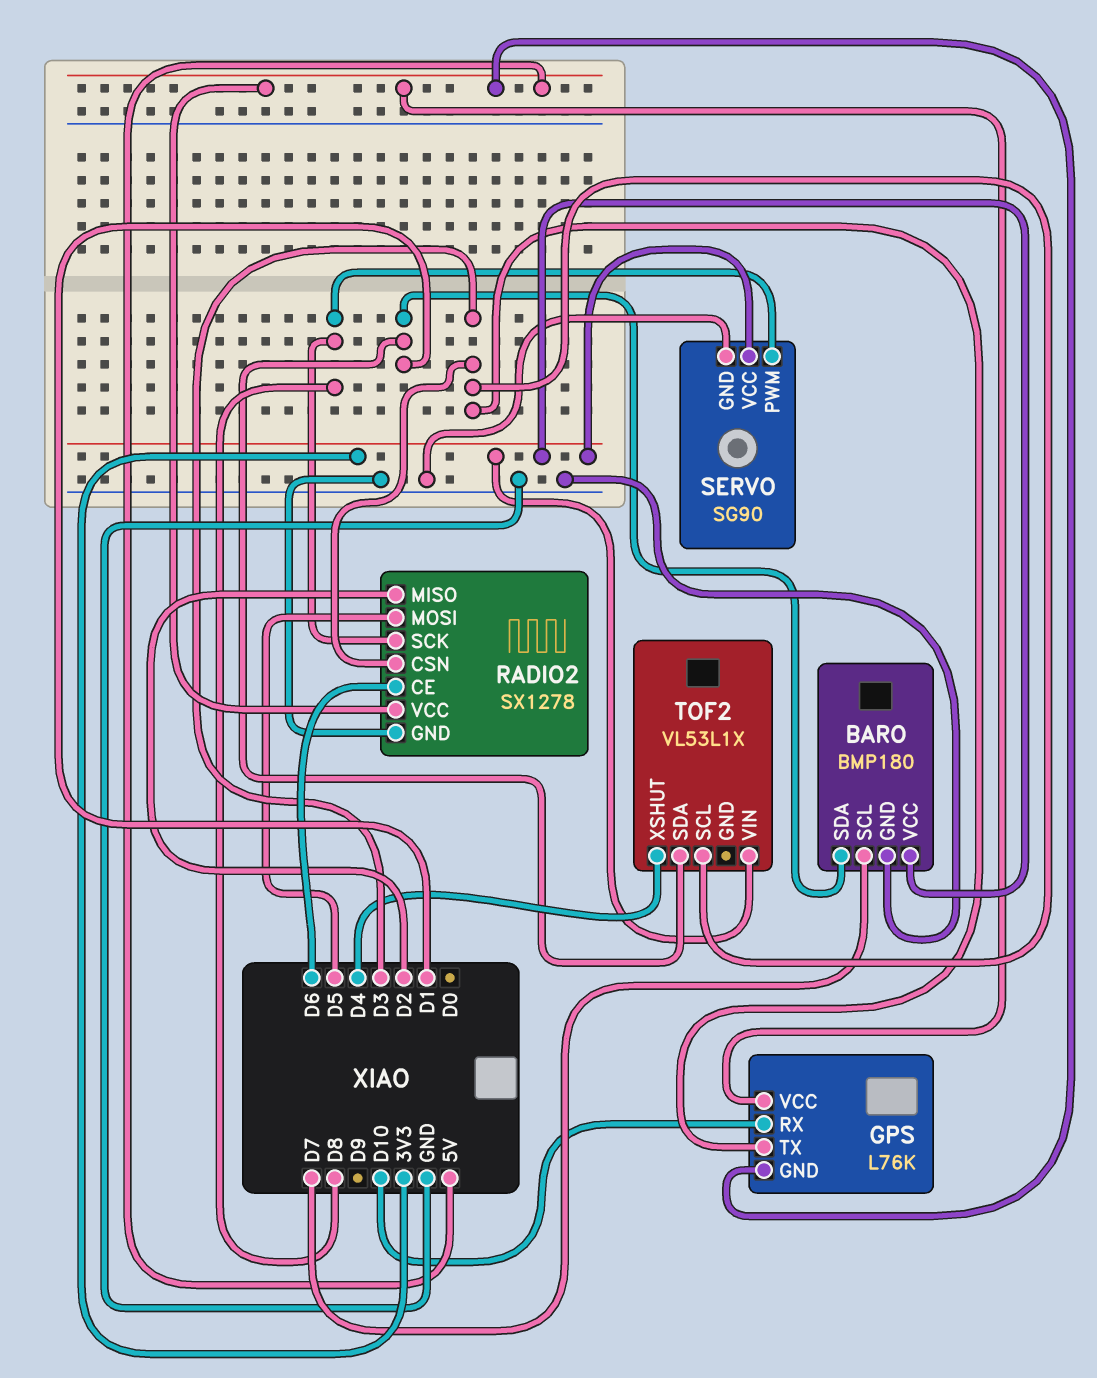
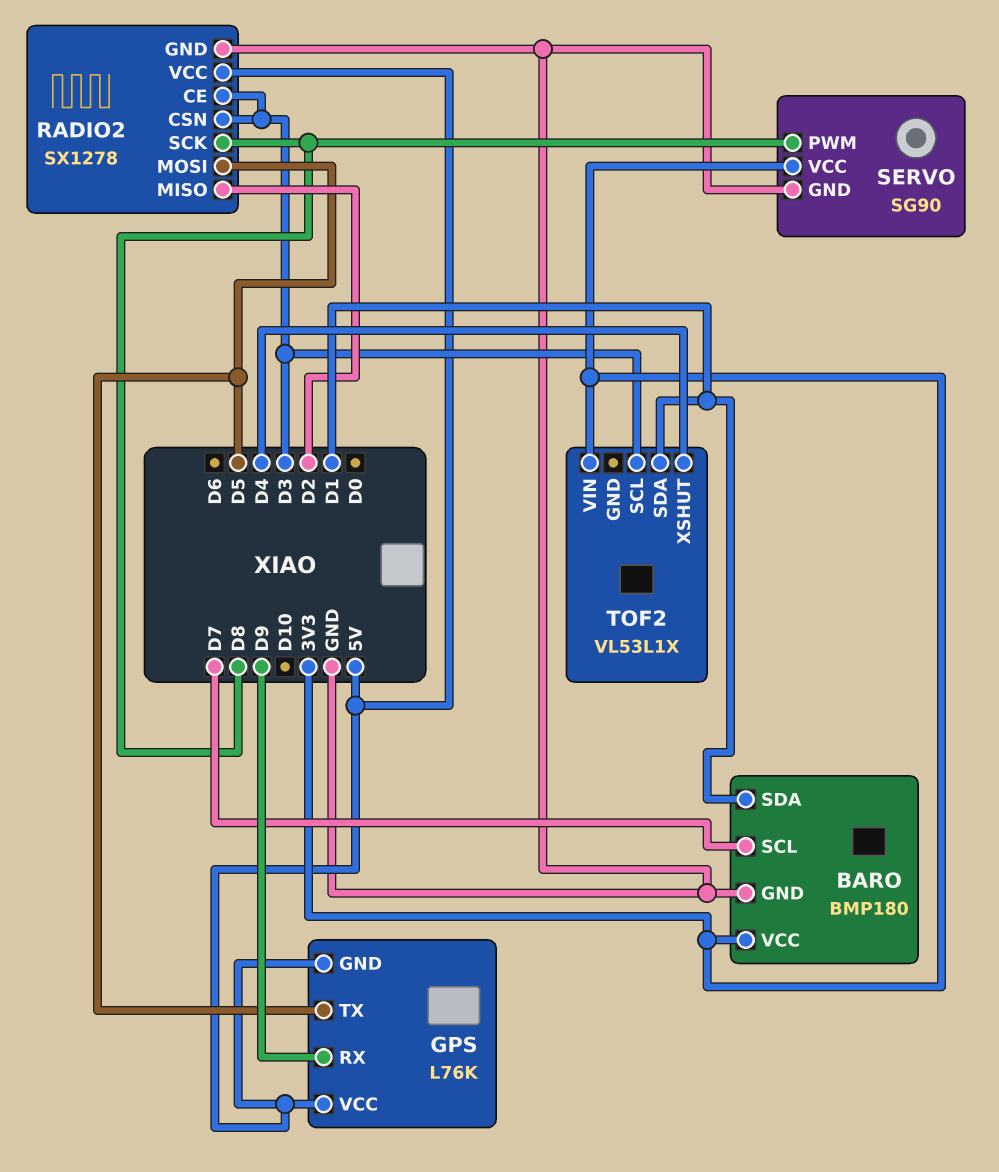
GPS pin RX: D10 -> D9
GPS pin TX: D3 -> D5
RADIO2 pin CE: D6 -> D3

